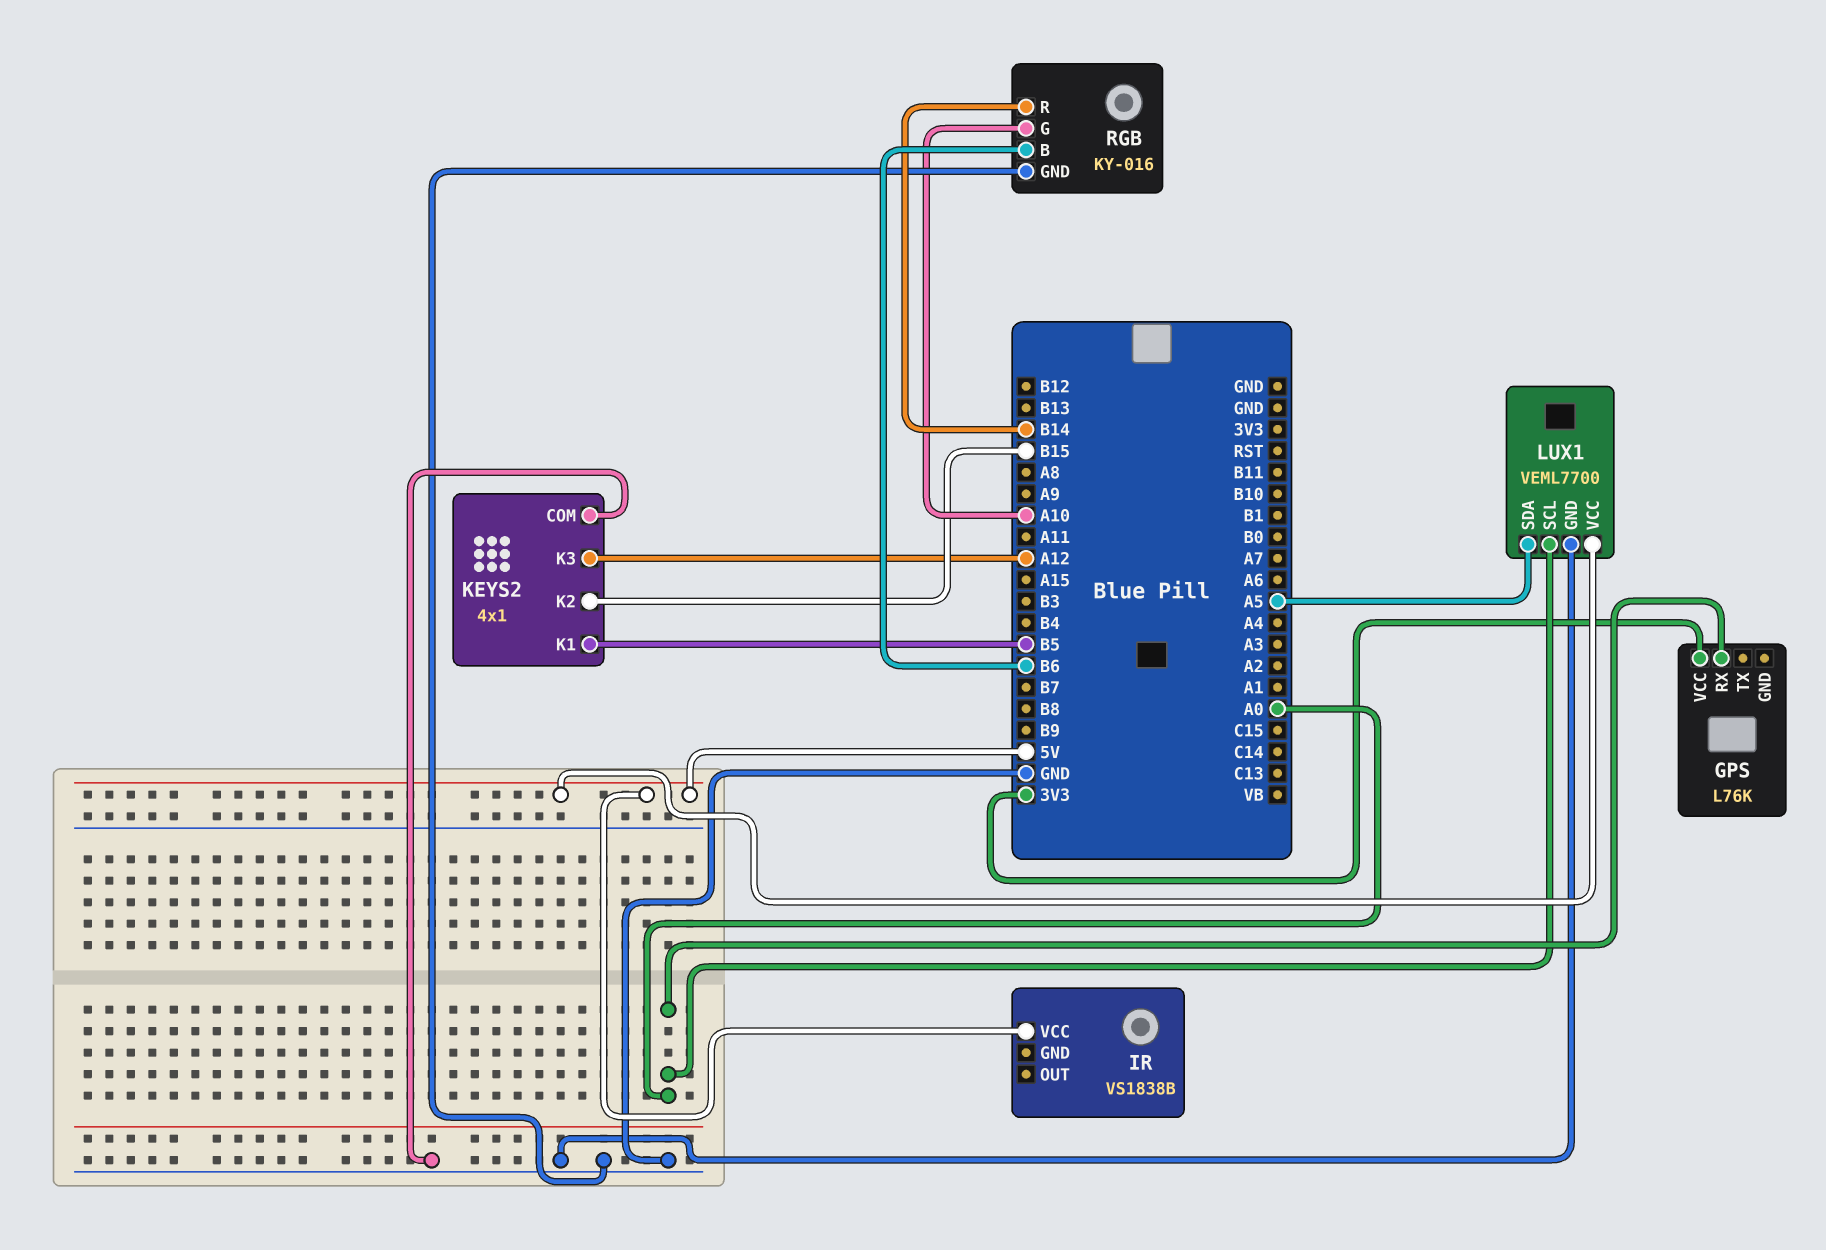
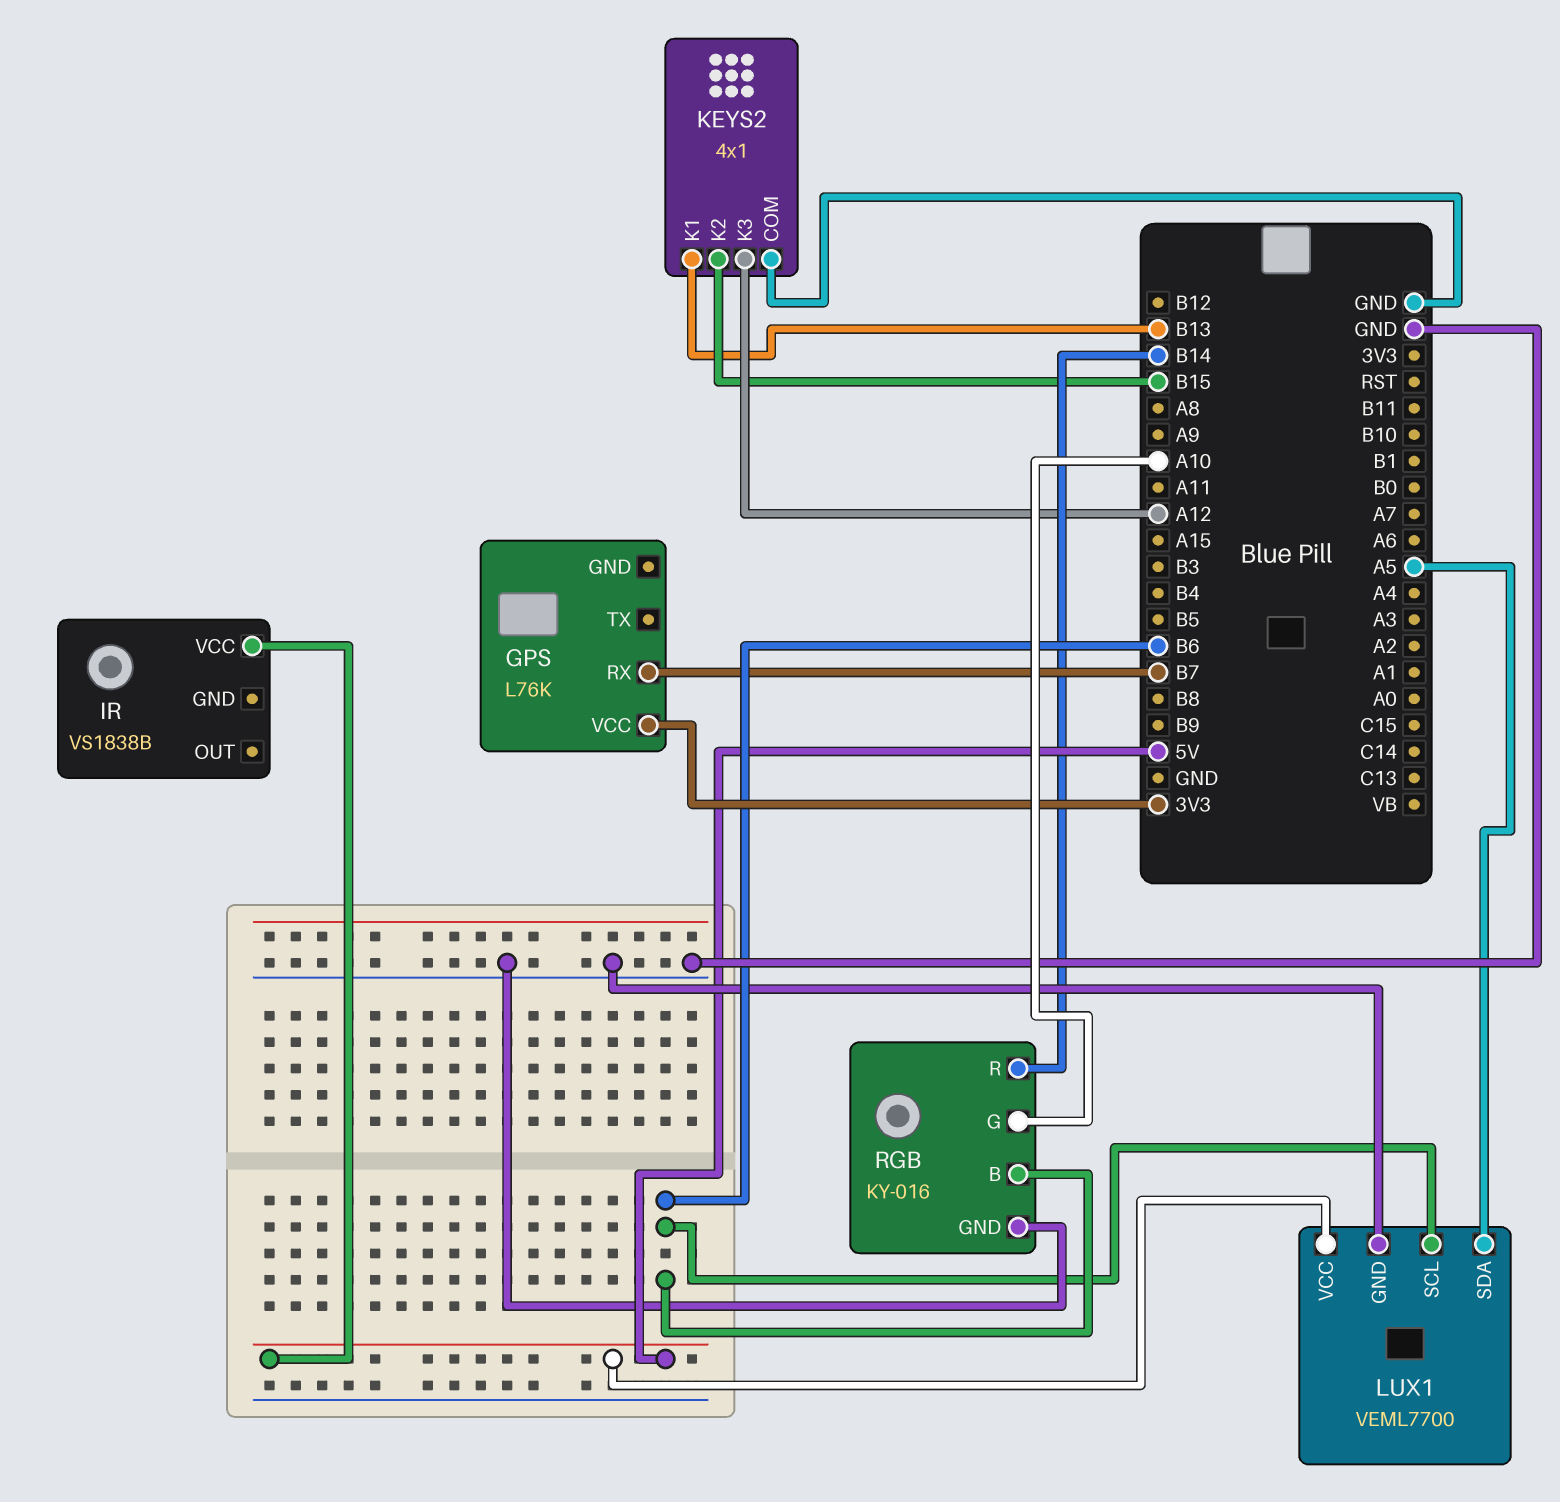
GPS pin RX: A0 -> B7
KEYS2 pin K1: B5 -> B13
LUX1 pin SCL: A0 -> B6

